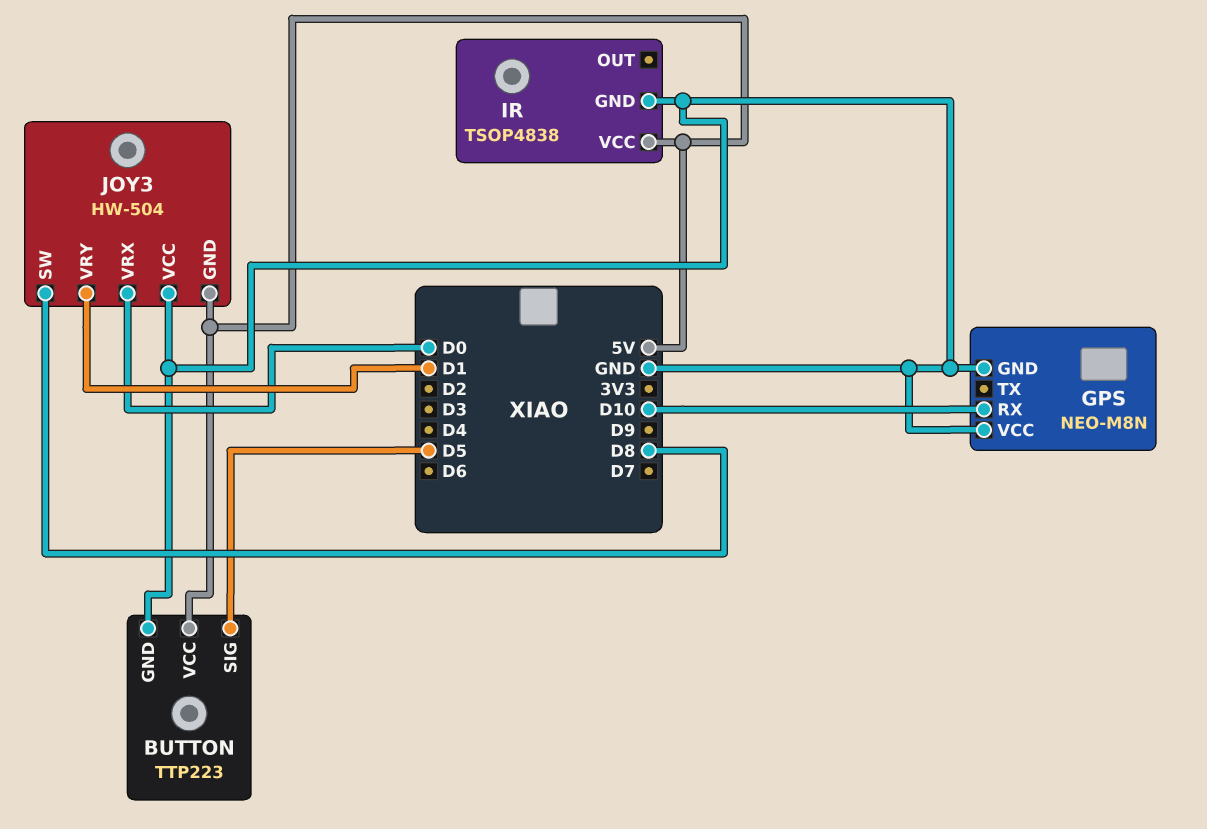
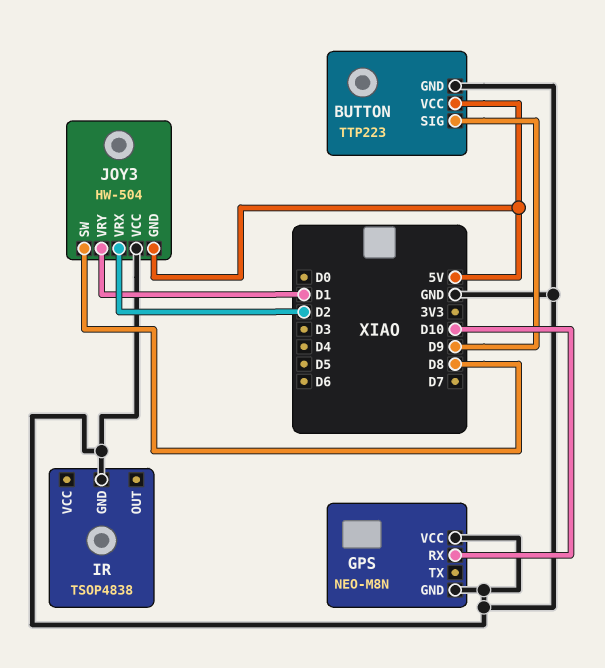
BUTTON pin SIG: D5 -> D9
IR pin VCC: 5V -> none
JOY3 pin VRX: D0 -> D2

